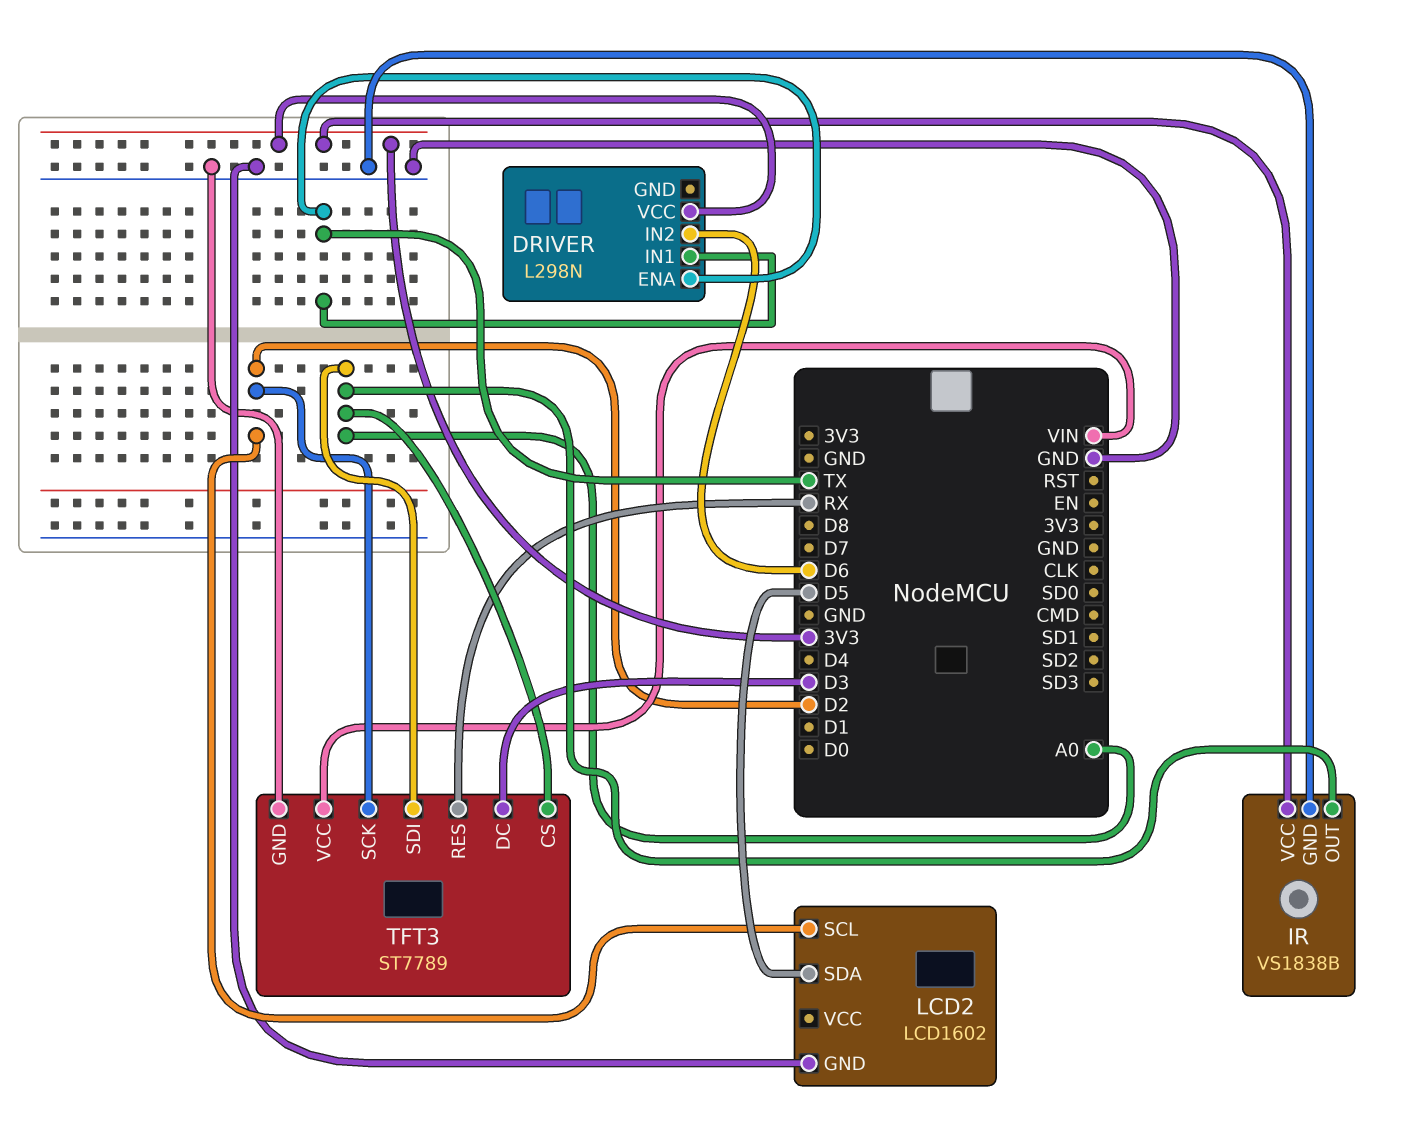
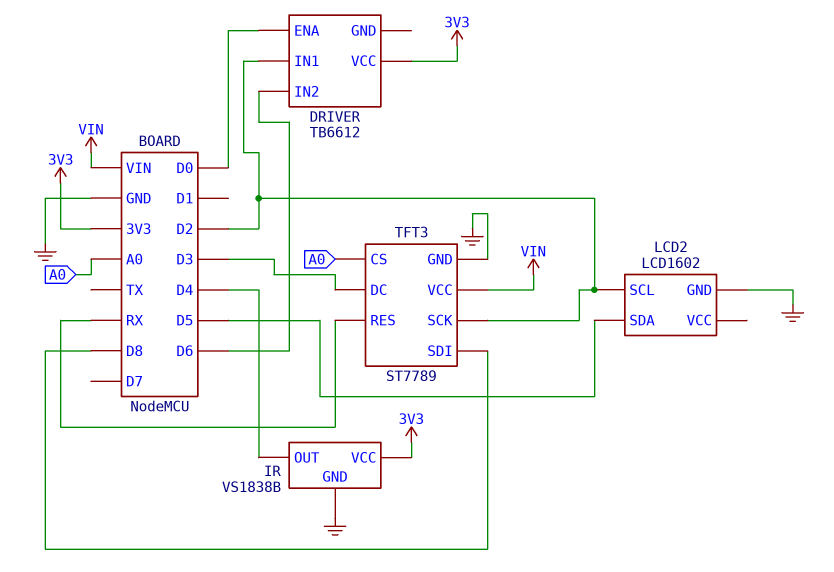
DRIVER: L298N -> TB6612
DRIVER pin ENA: TX -> D0
DRIVER pin IN1: TX -> D2
IR pin OUT: A0 -> D4
TFT3 pin SDI: A0 -> D8

